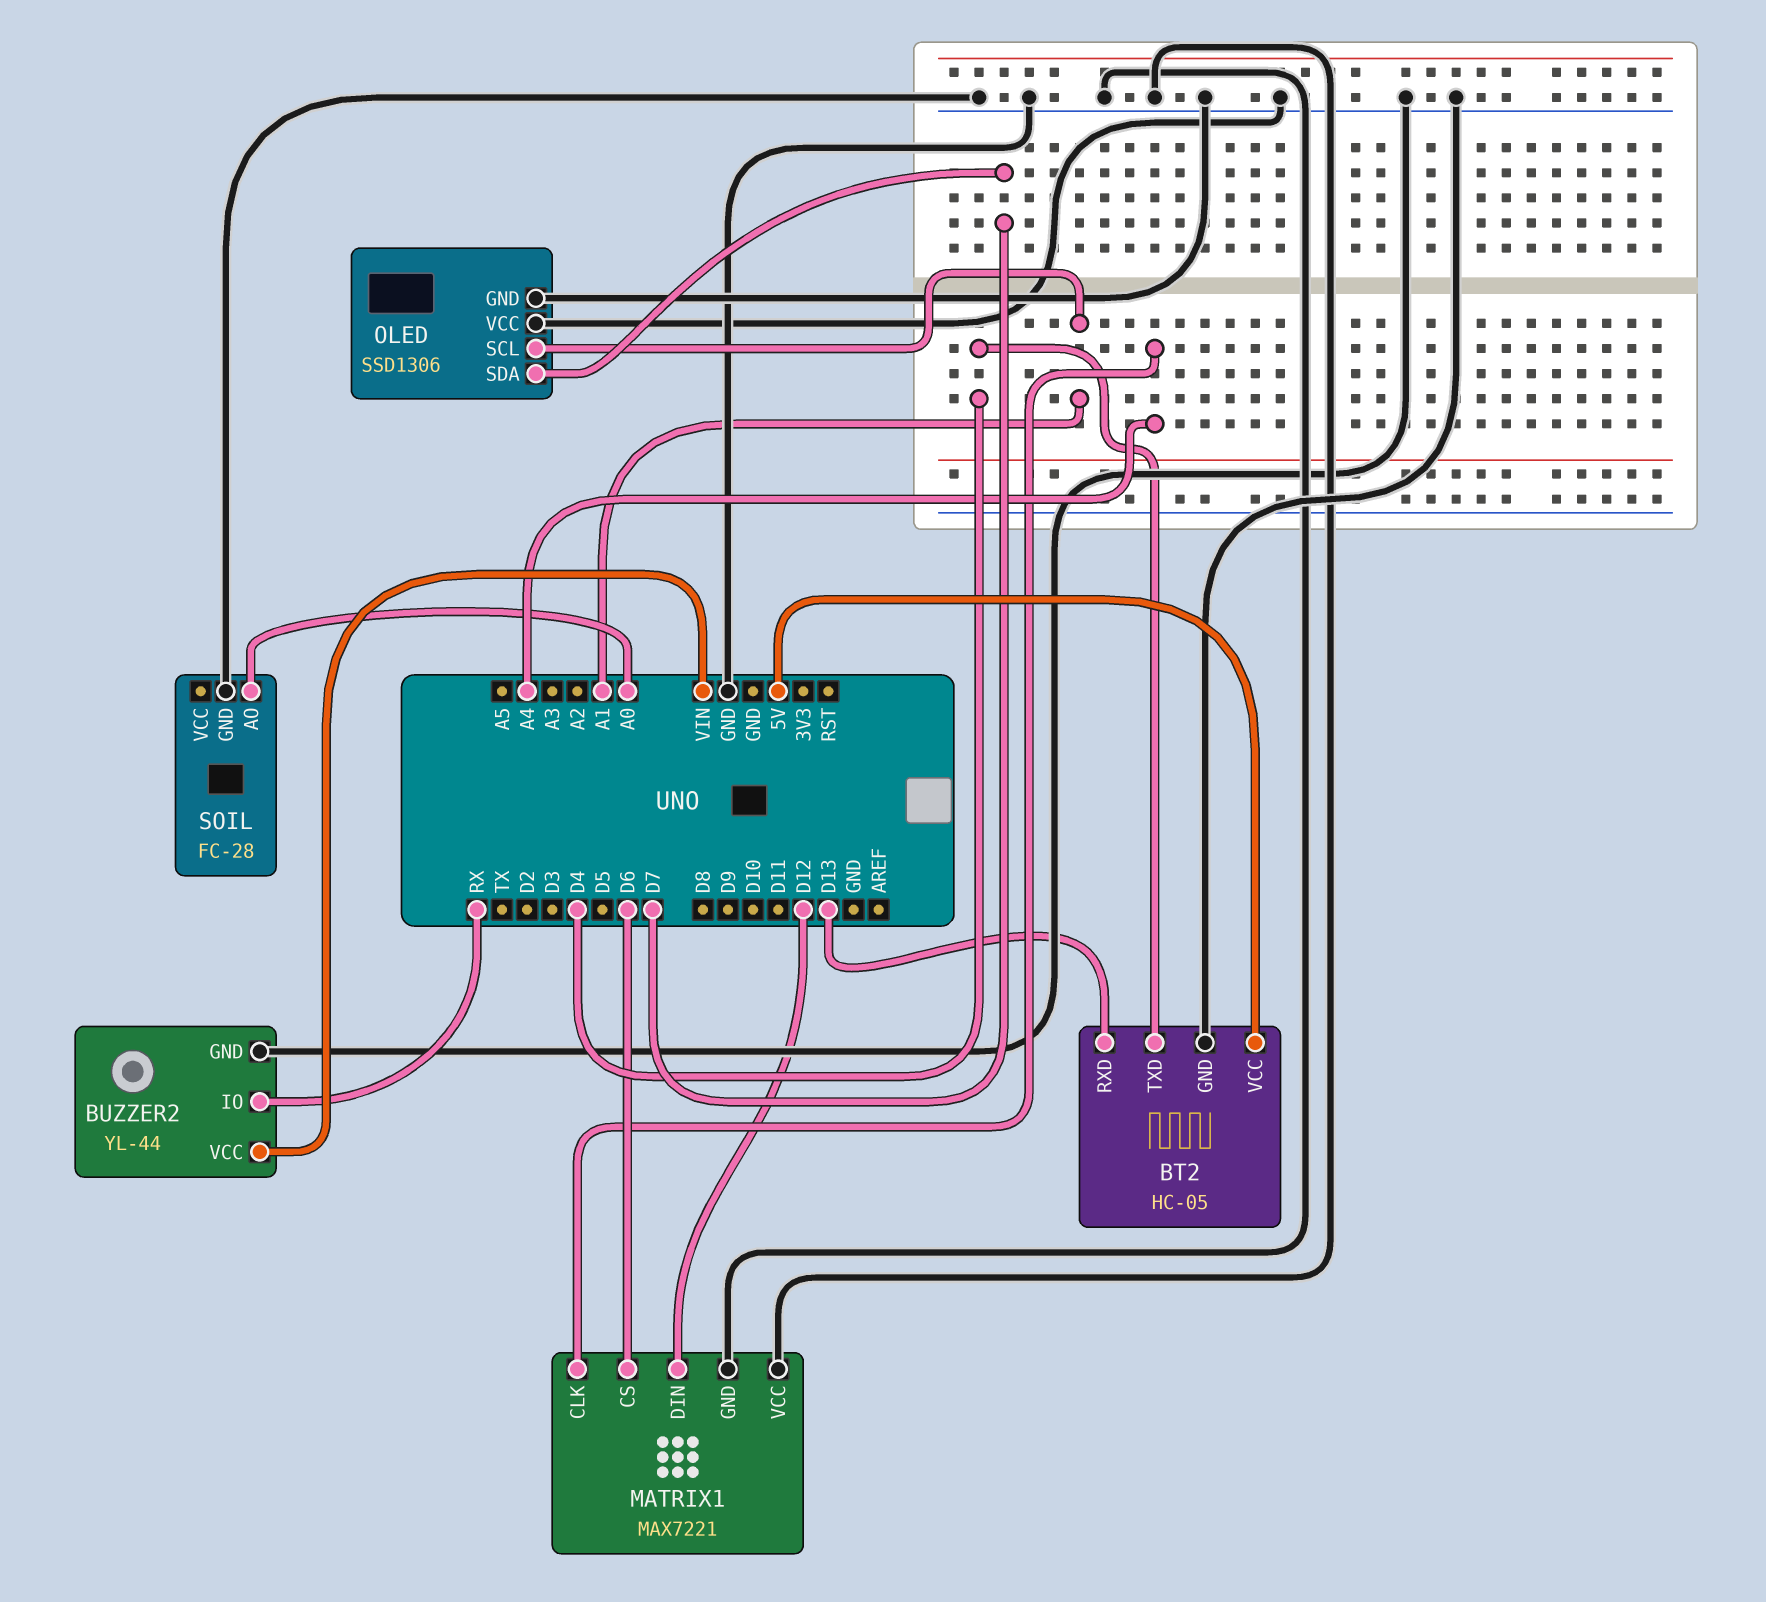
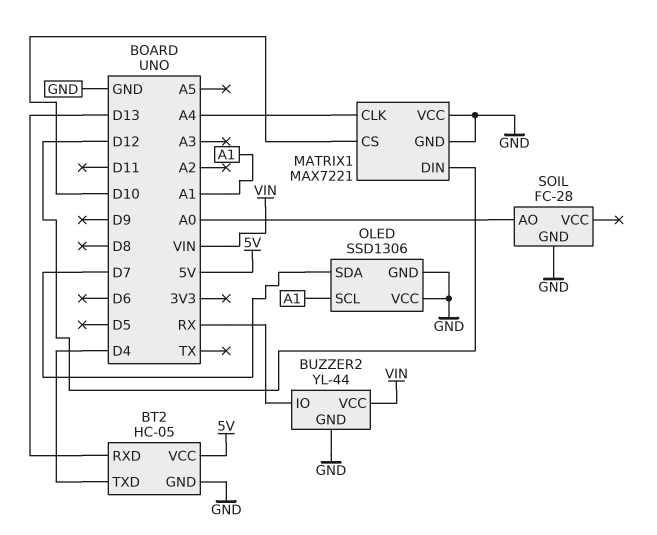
MATRIX1 pin CS: D6 -> D10

